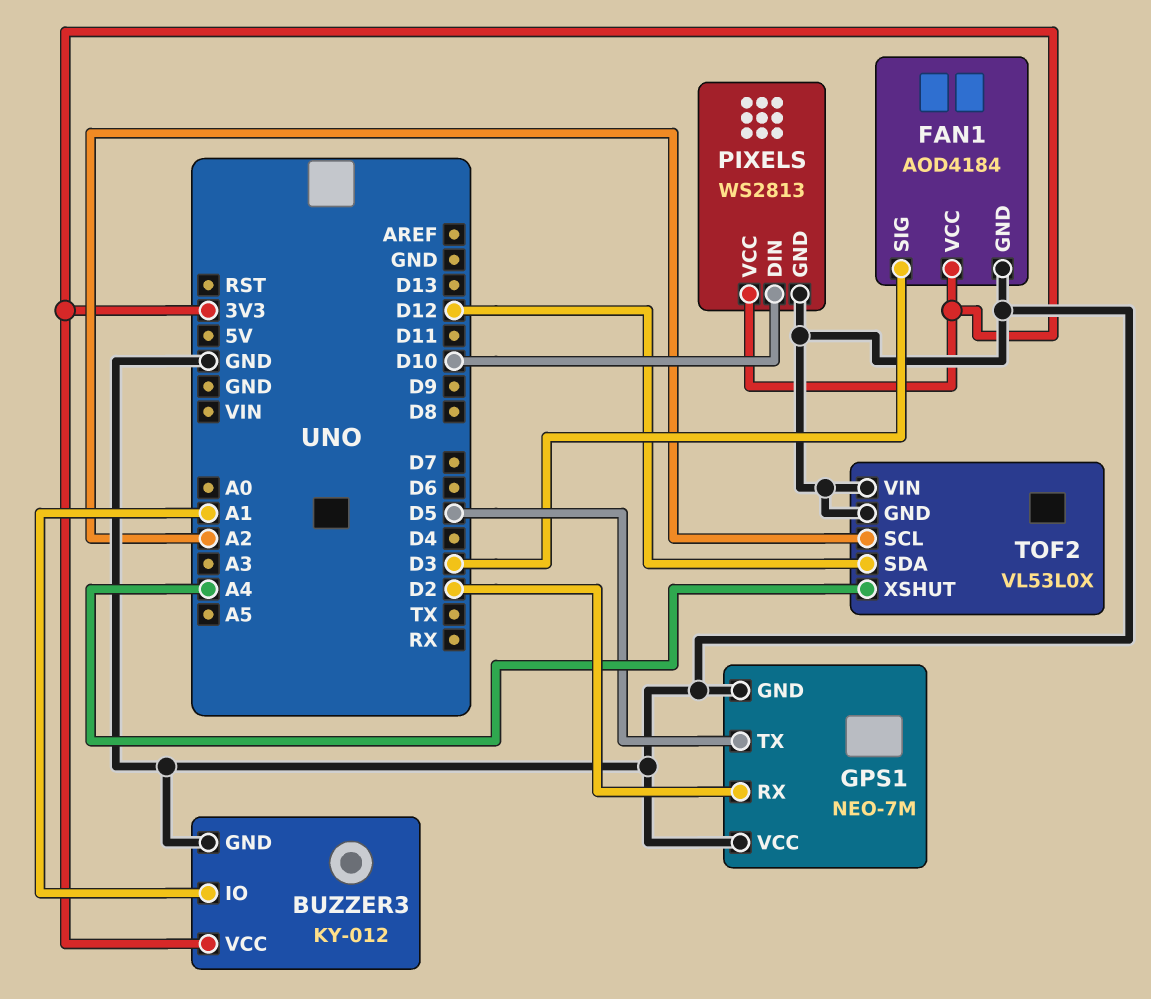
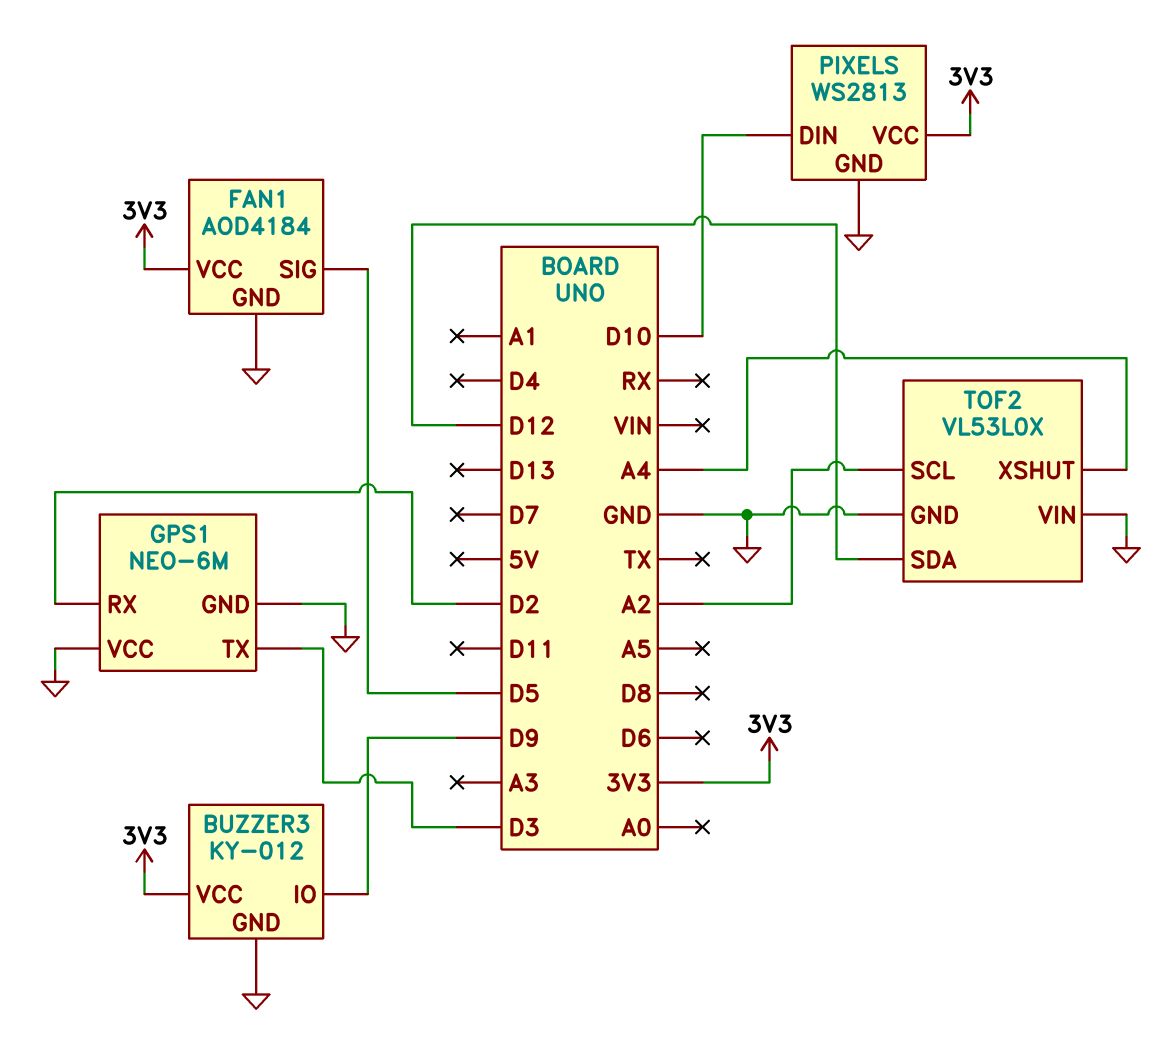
BUZZER3 pin IO: A1 -> D9
FAN1 pin SIG: D3 -> D5
GPS1: NEO-7M -> NEO-6M
GPS1 pin TX: D5 -> D3

